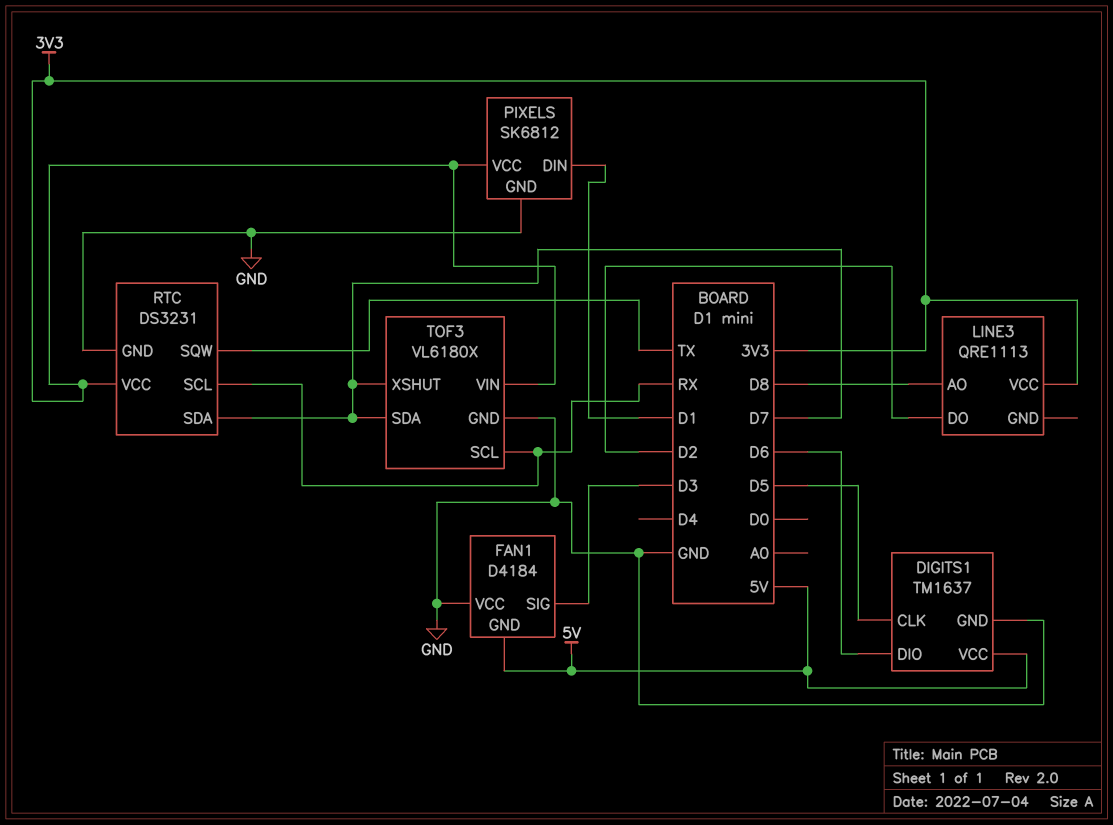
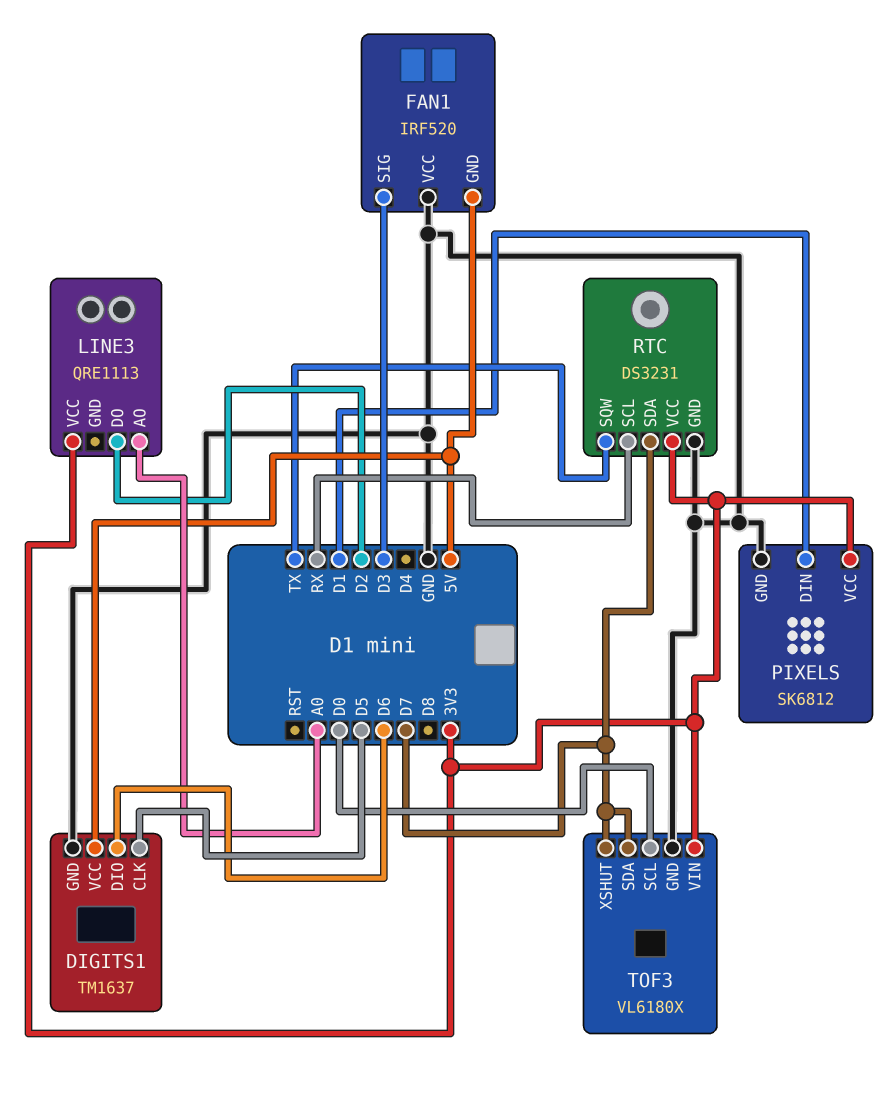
FAN1: D4184 -> IRF520
LINE3 pin AO: D8 -> A0
TOF3 pin SCL: RX -> D0

